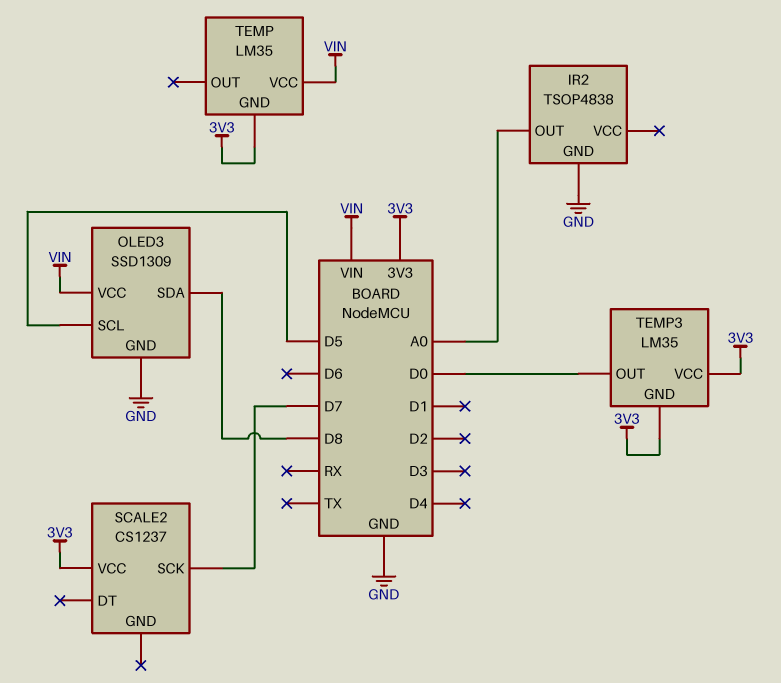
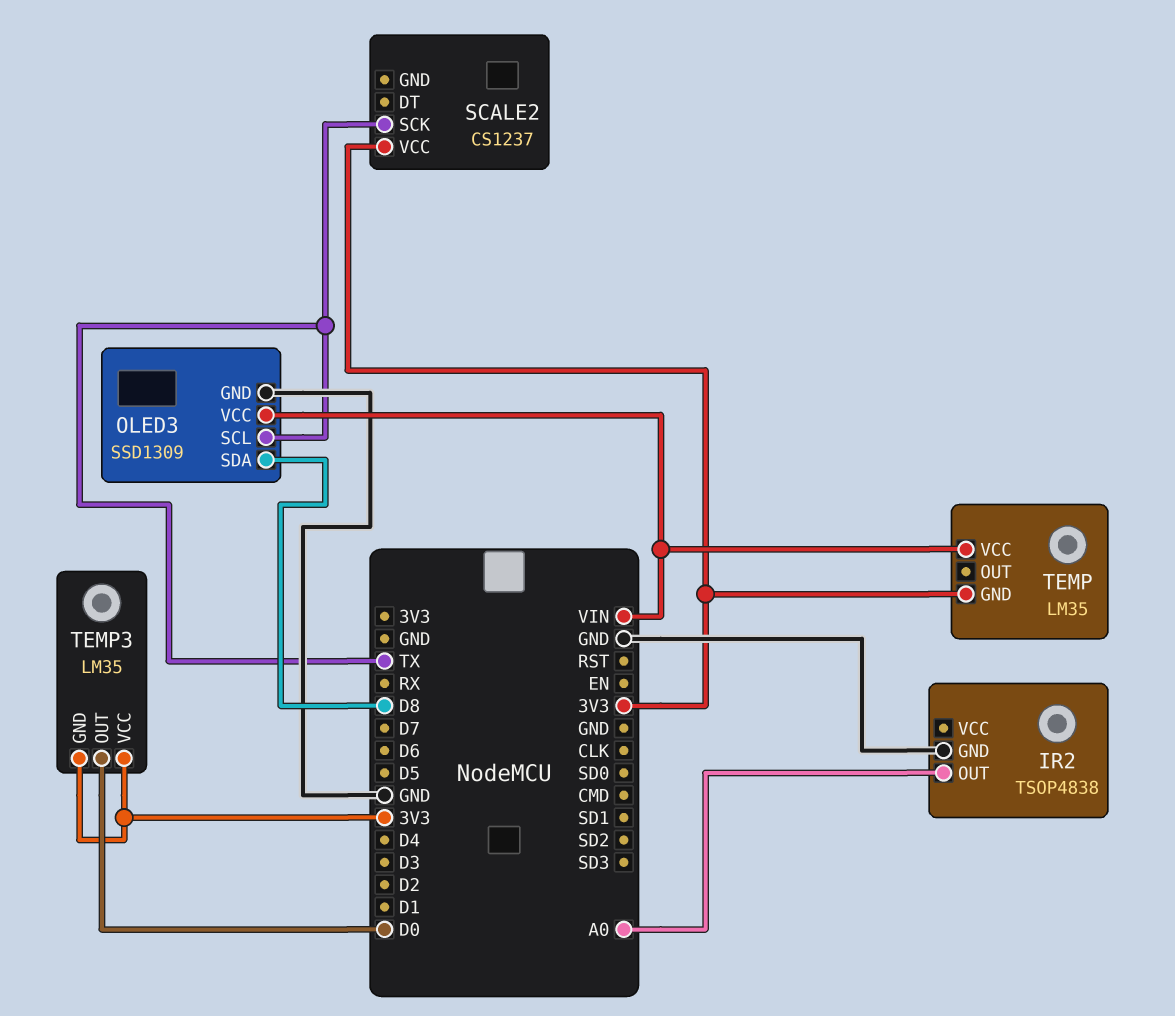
OLED3 pin SCL: D5 -> TX
SCALE2 pin SCK: D7 -> TX

